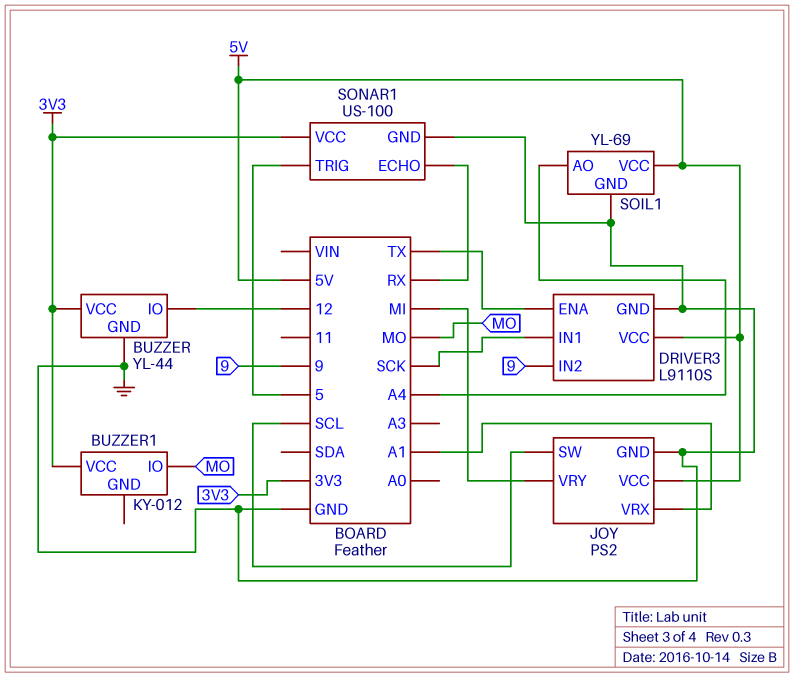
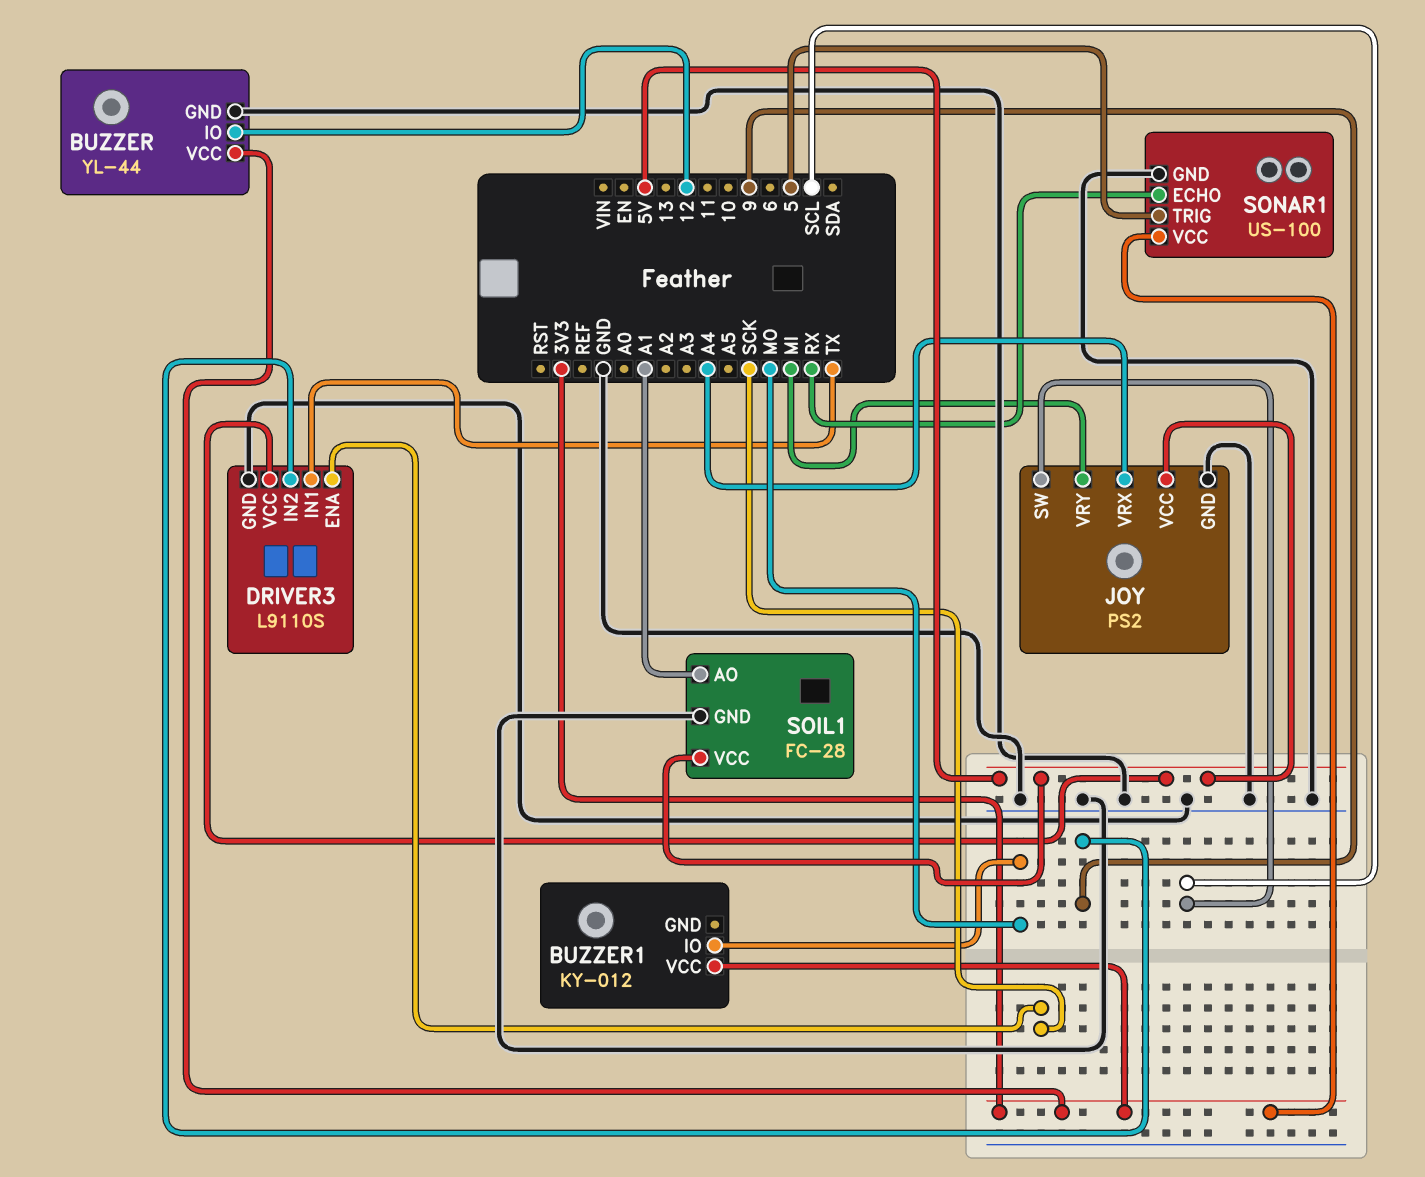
DRIVER3 pin ENA: TX -> SCK
DRIVER3 pin IN1: SCK -> TX
JOY pin VRX: A1 -> A4
SOIL1: YL-69 -> FC-28
SOIL1 pin AO: A4 -> A1

